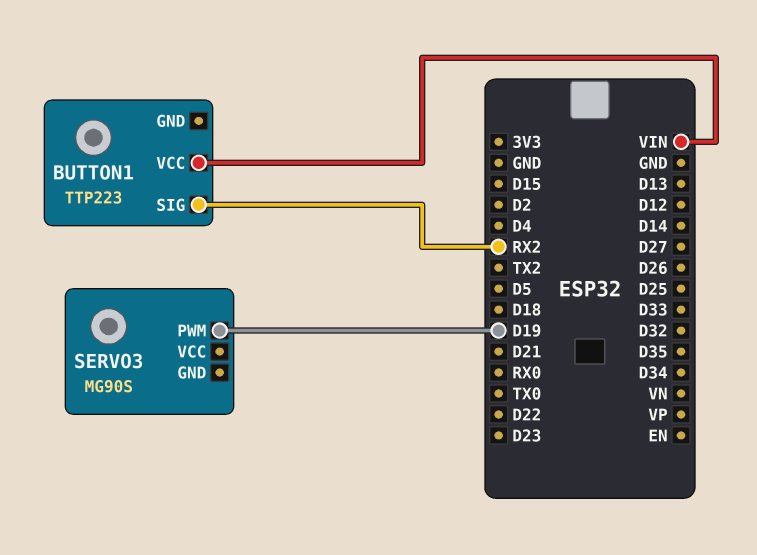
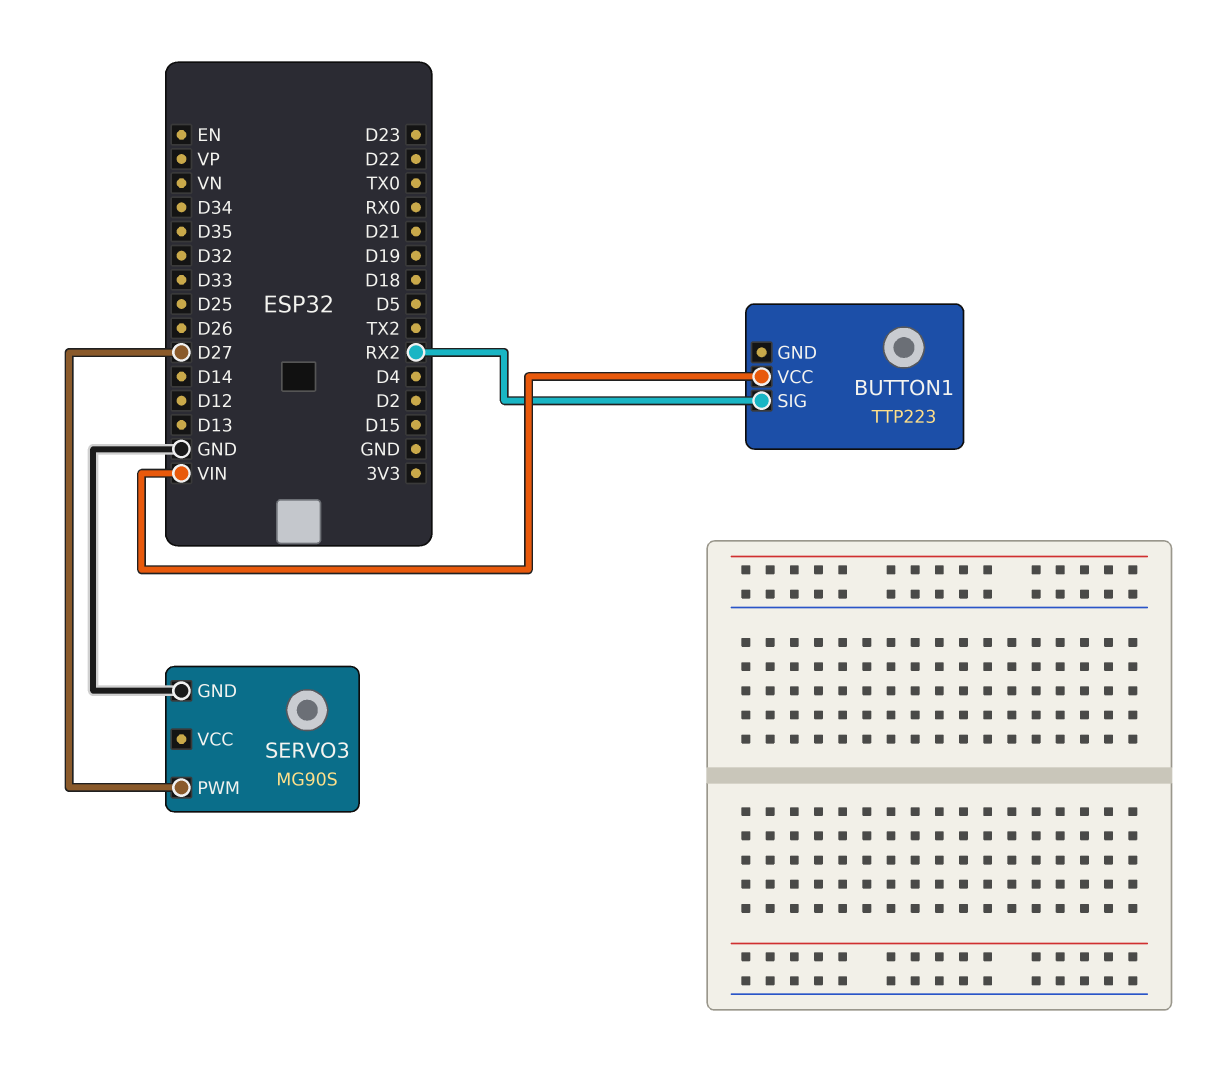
SERVO3 pin GND: none -> GND
SERVO3 pin PWM: D19 -> D27

